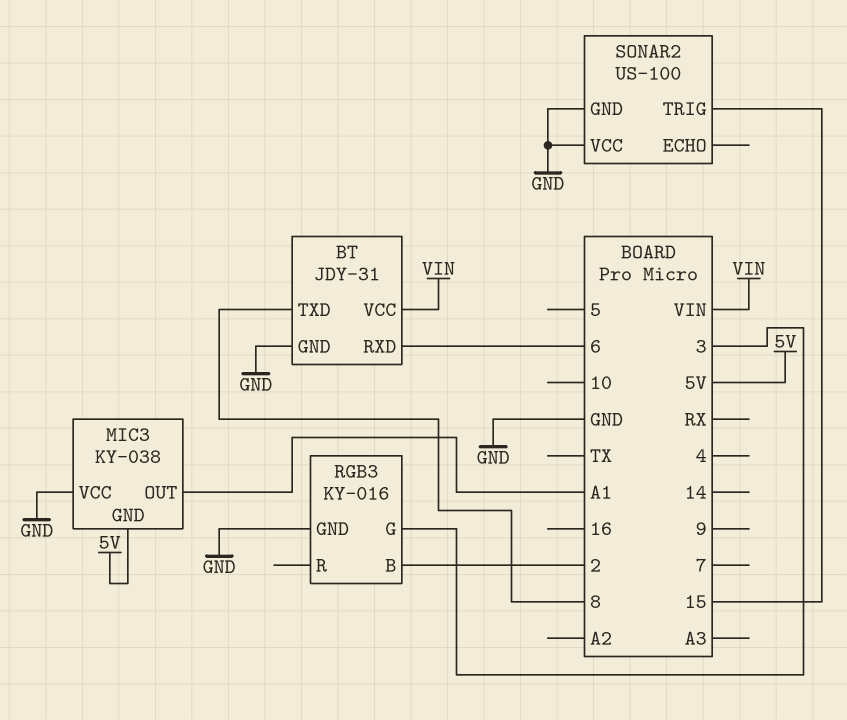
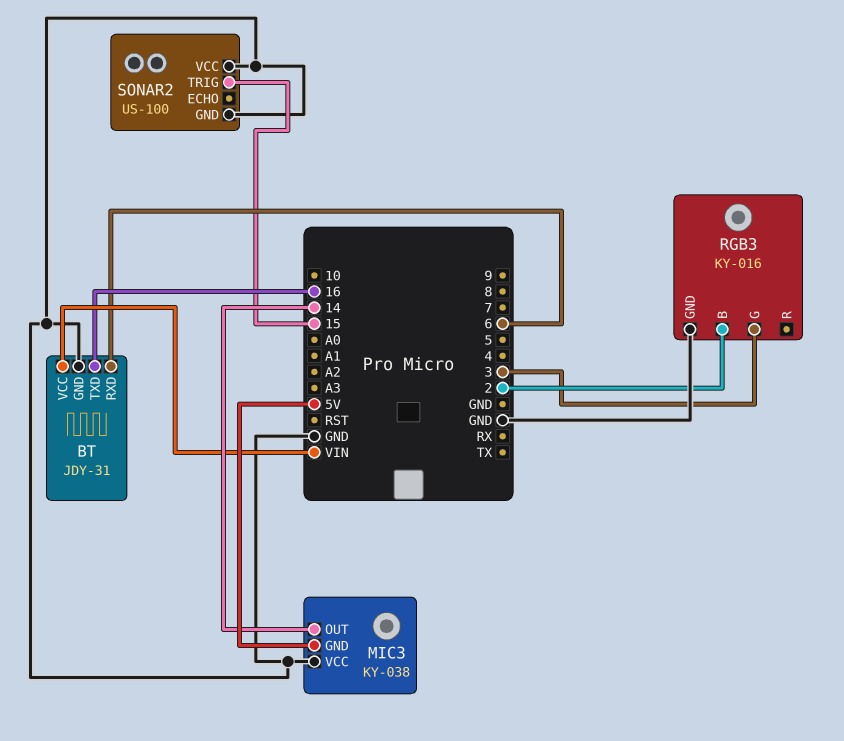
BT pin TXD: 8 -> 16
MIC3 pin OUT: A1 -> 14

